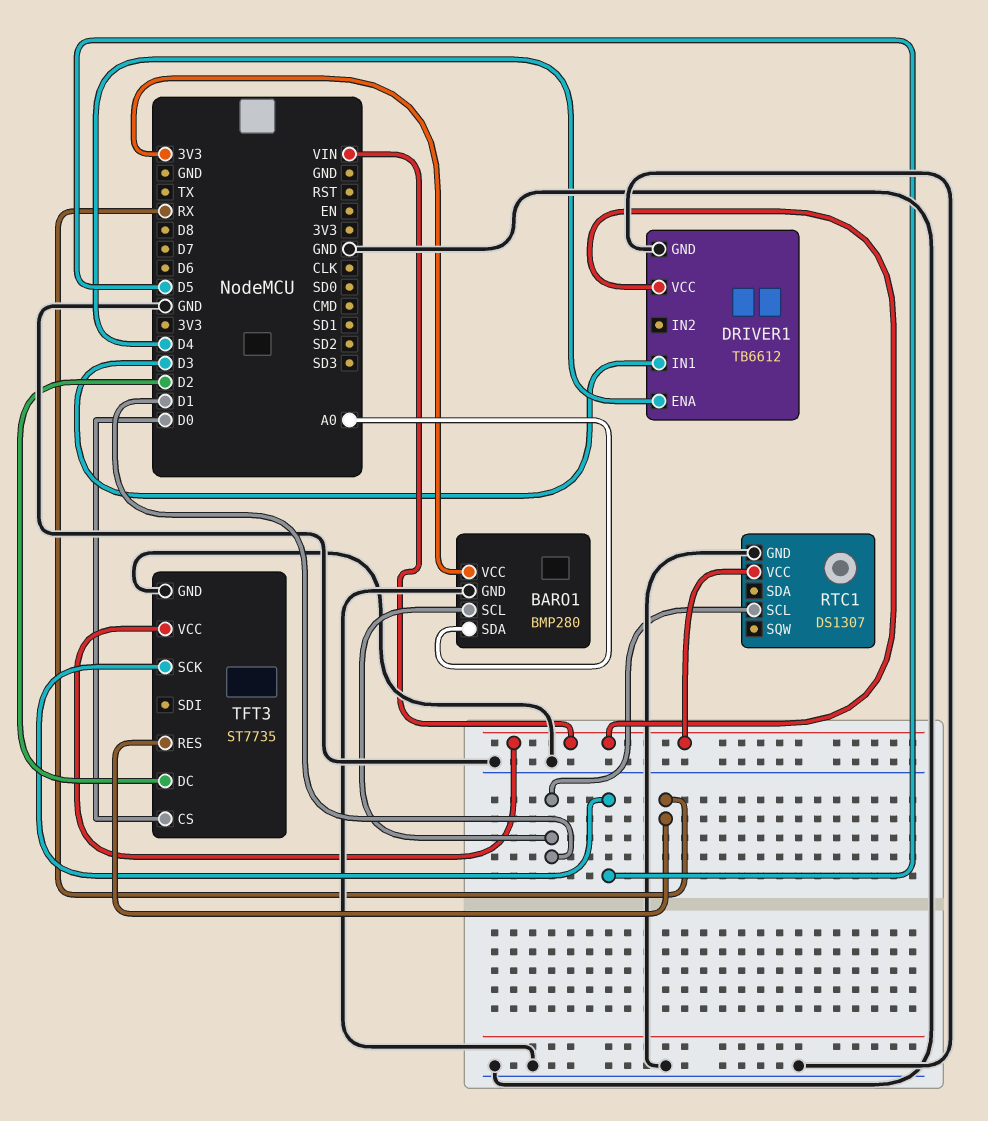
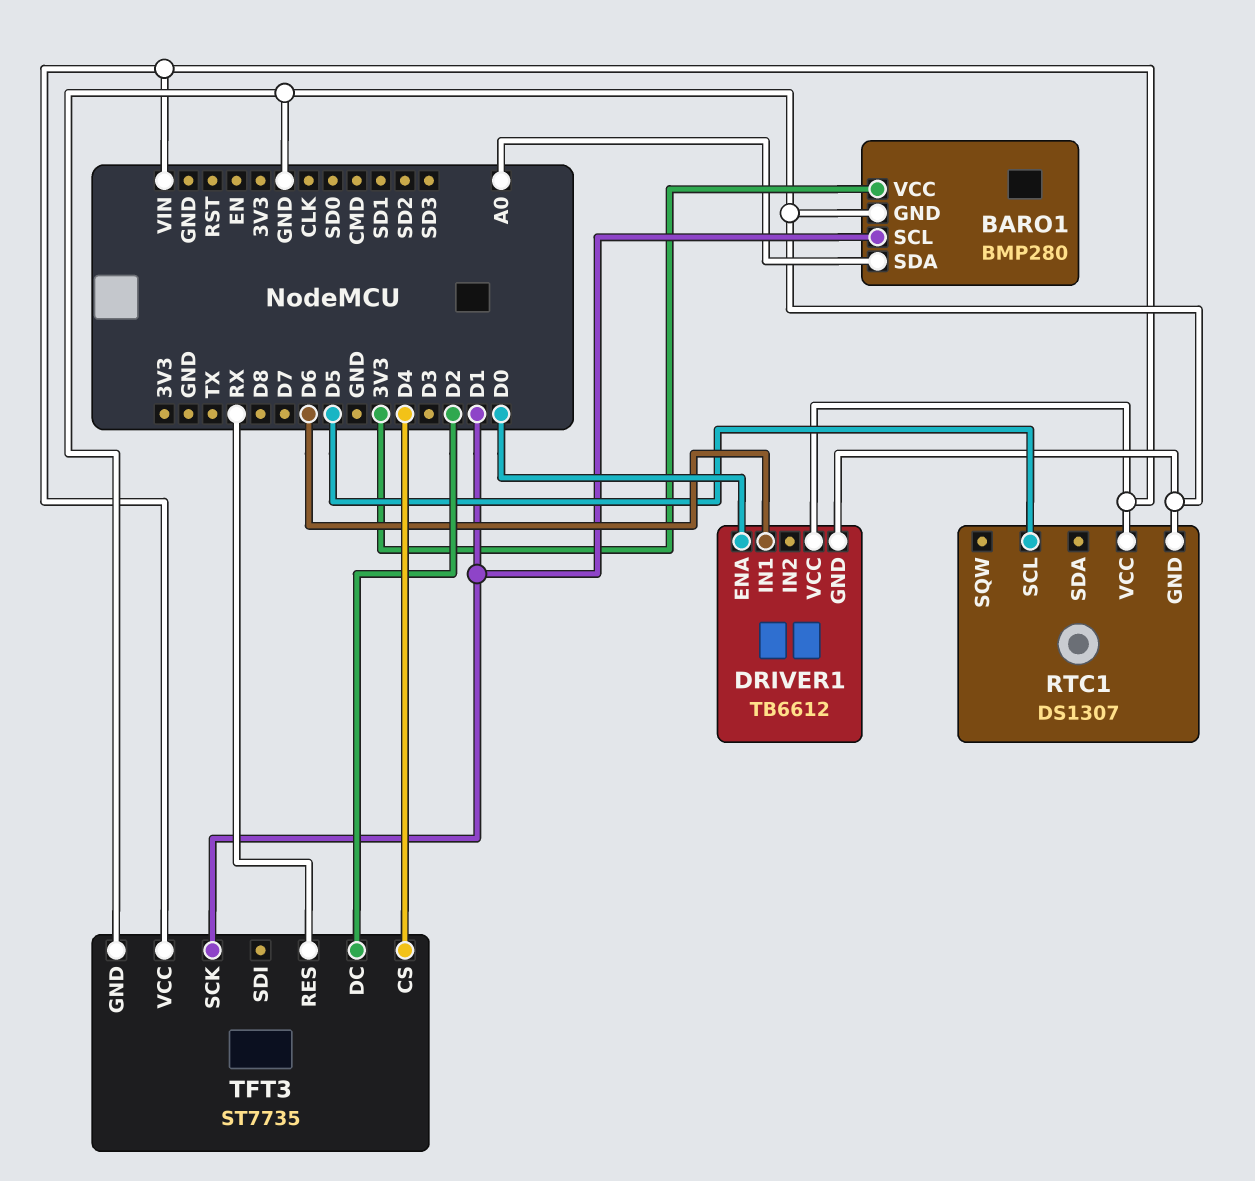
DRIVER1 pin ENA: D4 -> D0
DRIVER1 pin IN1: D3 -> D6
RTC1 pin SCL: D1 -> D5
TFT3 pin CS: D0 -> D4
TFT3 pin SCK: D5 -> D1

